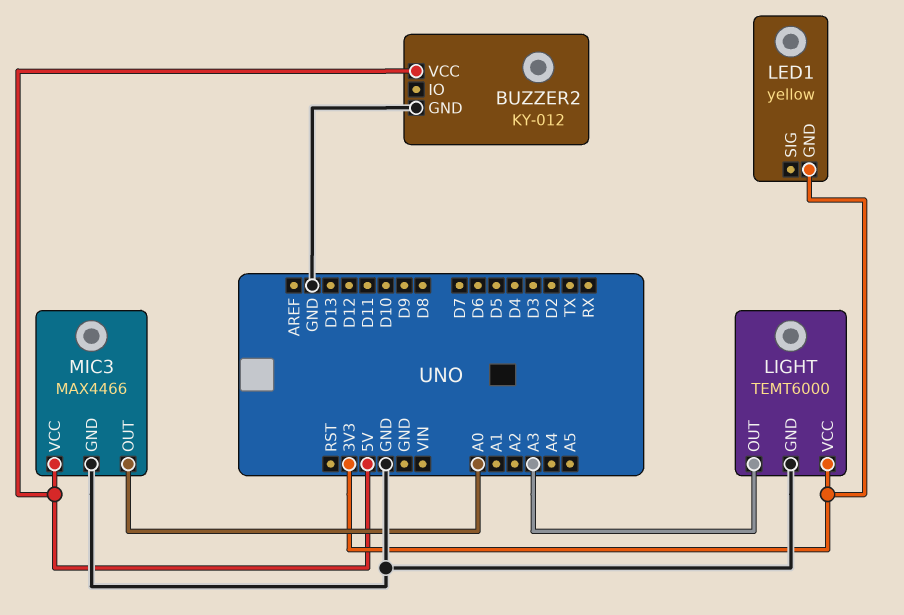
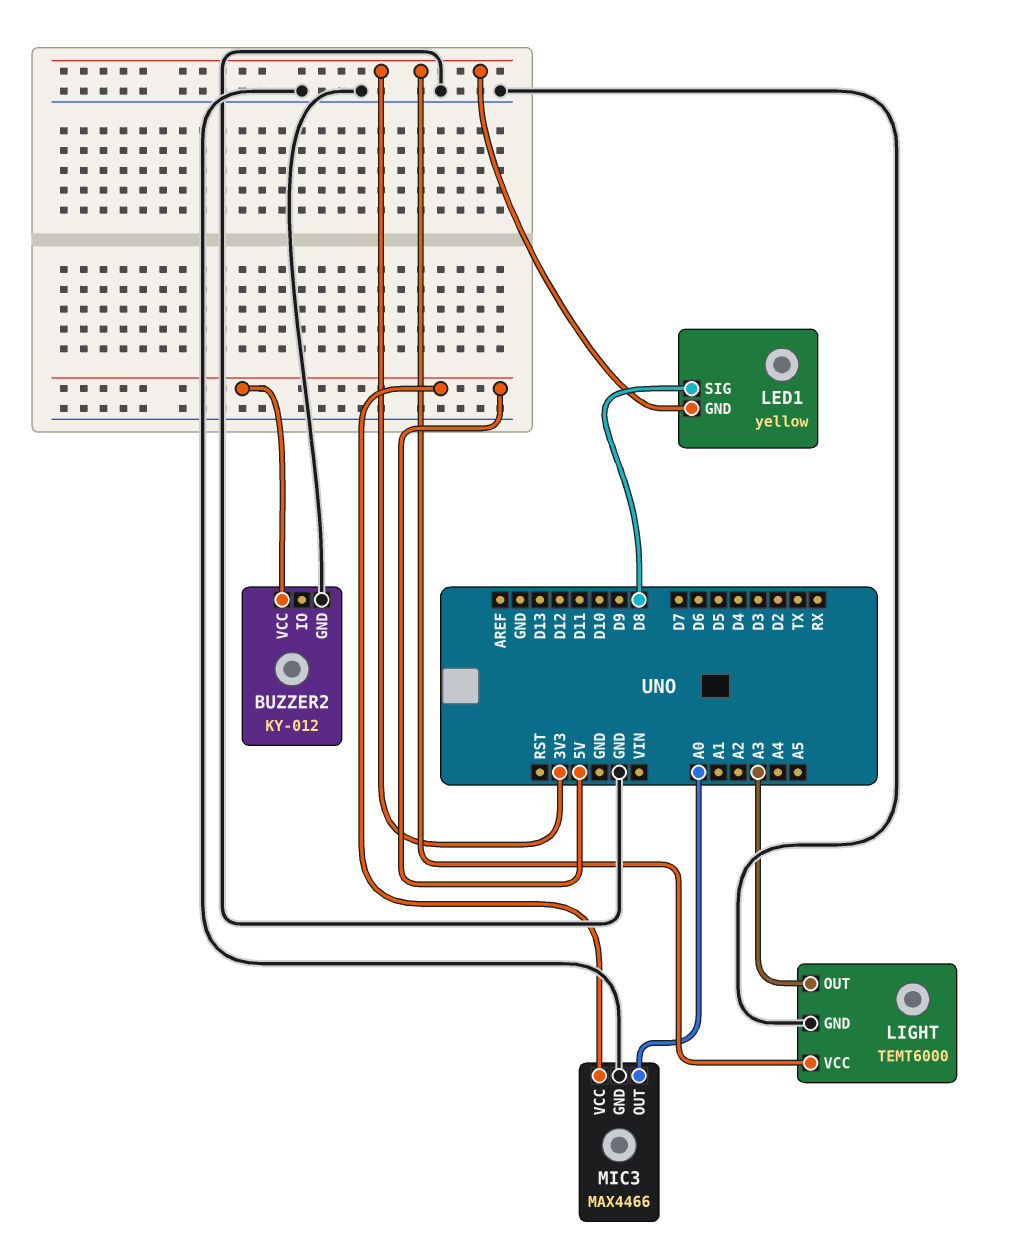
LED1 pin SIG: none -> D8

